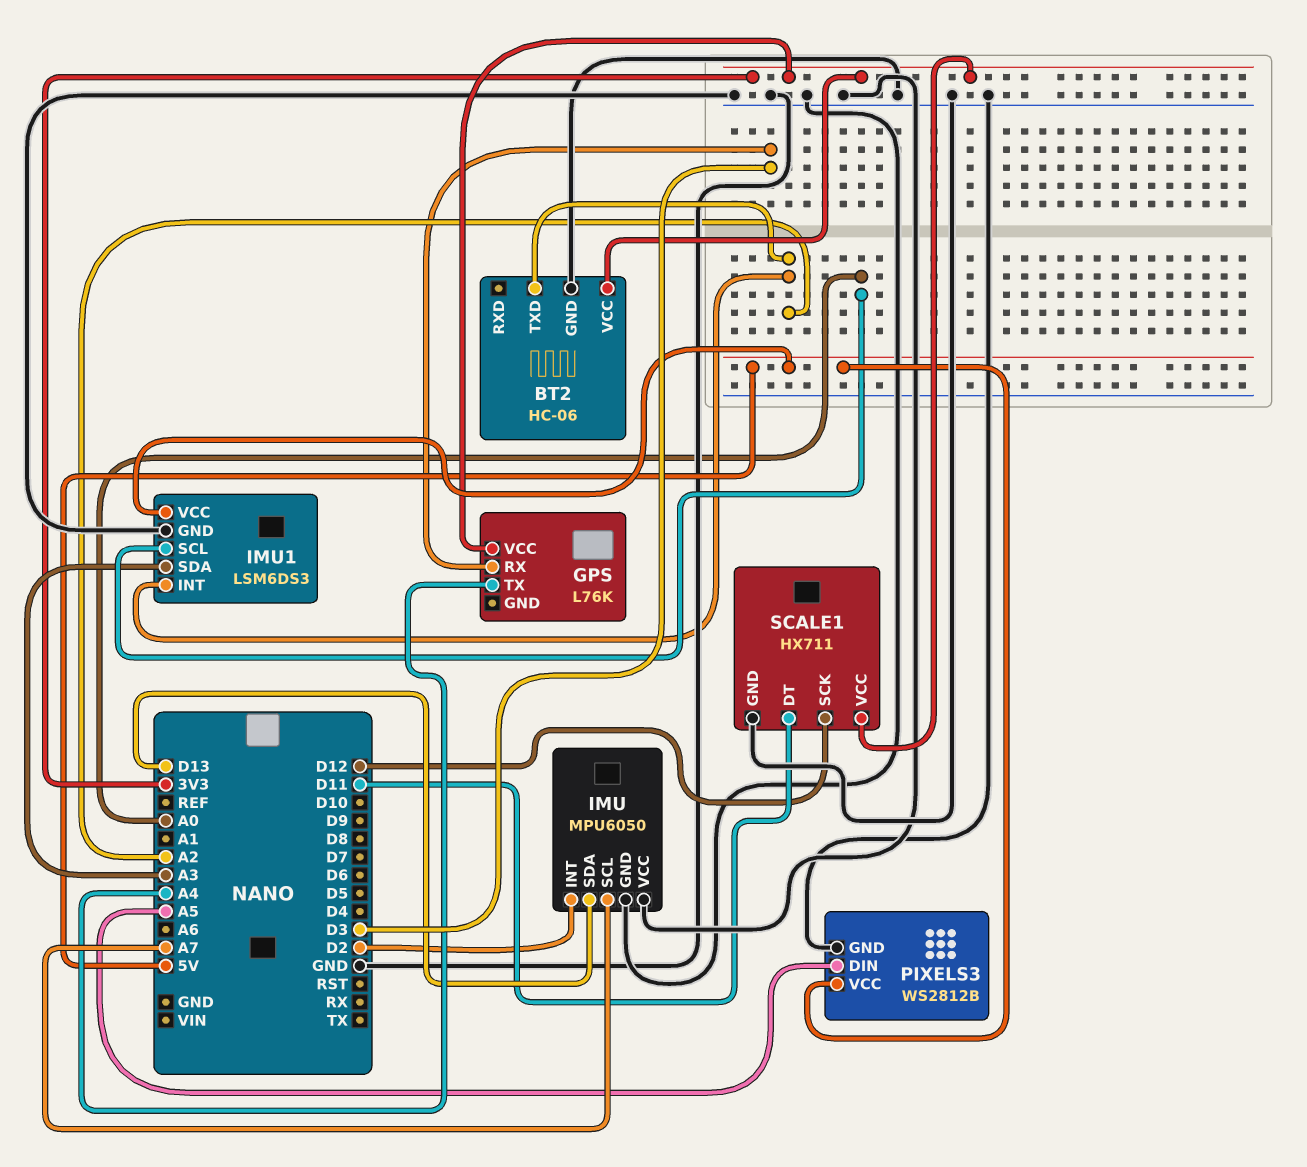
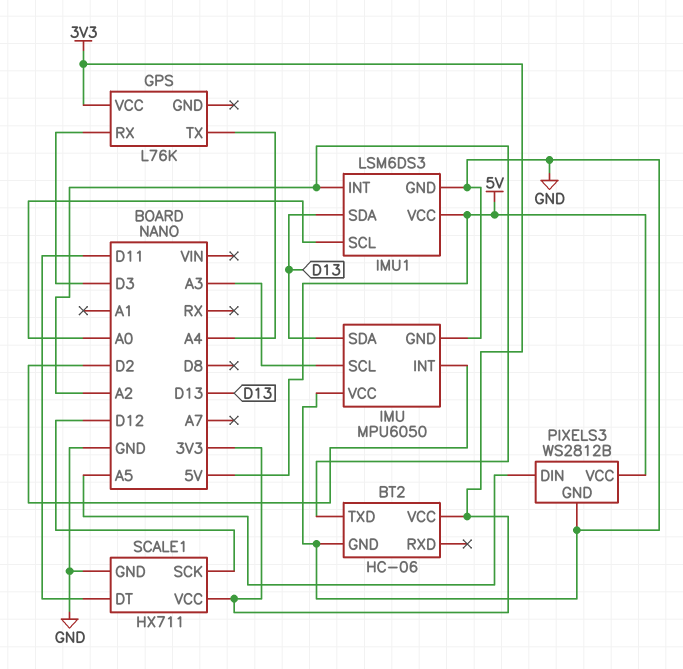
IMU pin SCL: A7 -> A3
IMU1 pin SDA: A3 -> D13

